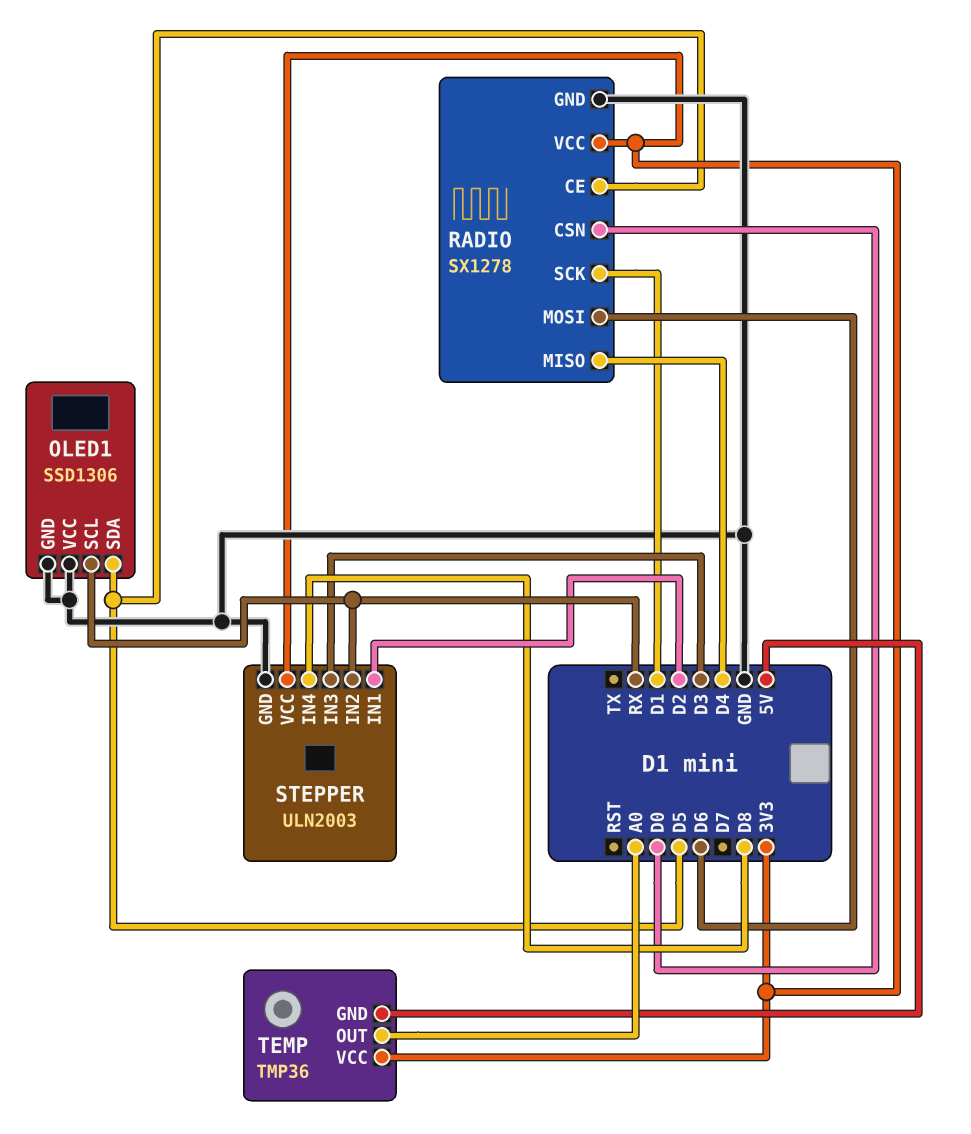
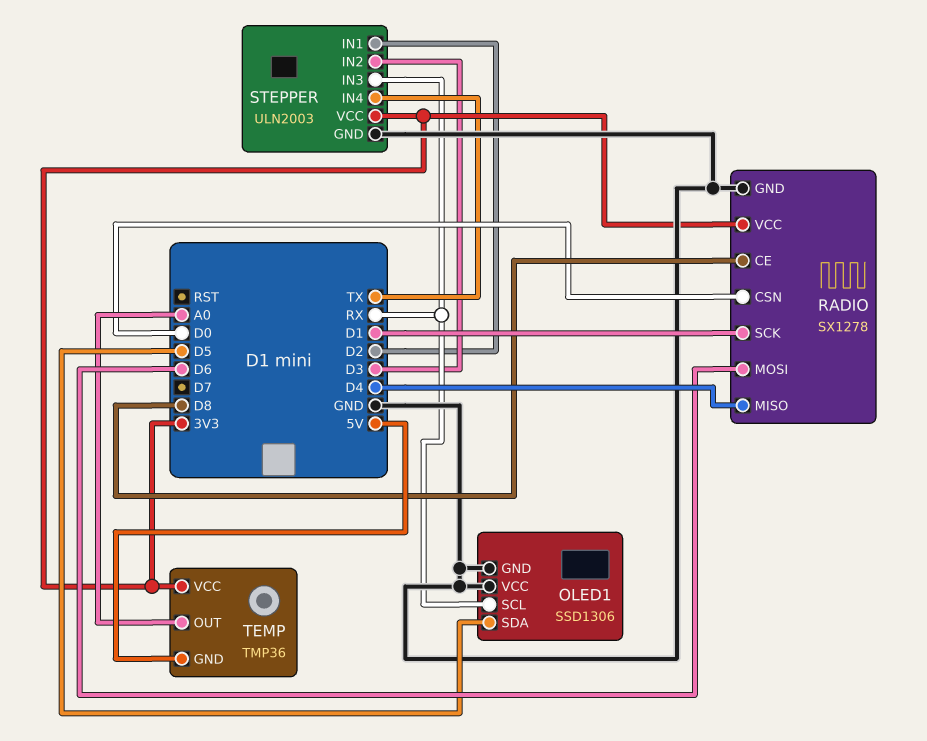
RADIO pin CE: D5 -> D8
STEPPER pin IN2: RX -> D3
STEPPER pin IN3: D3 -> RX
STEPPER pin IN4: D8 -> TX

